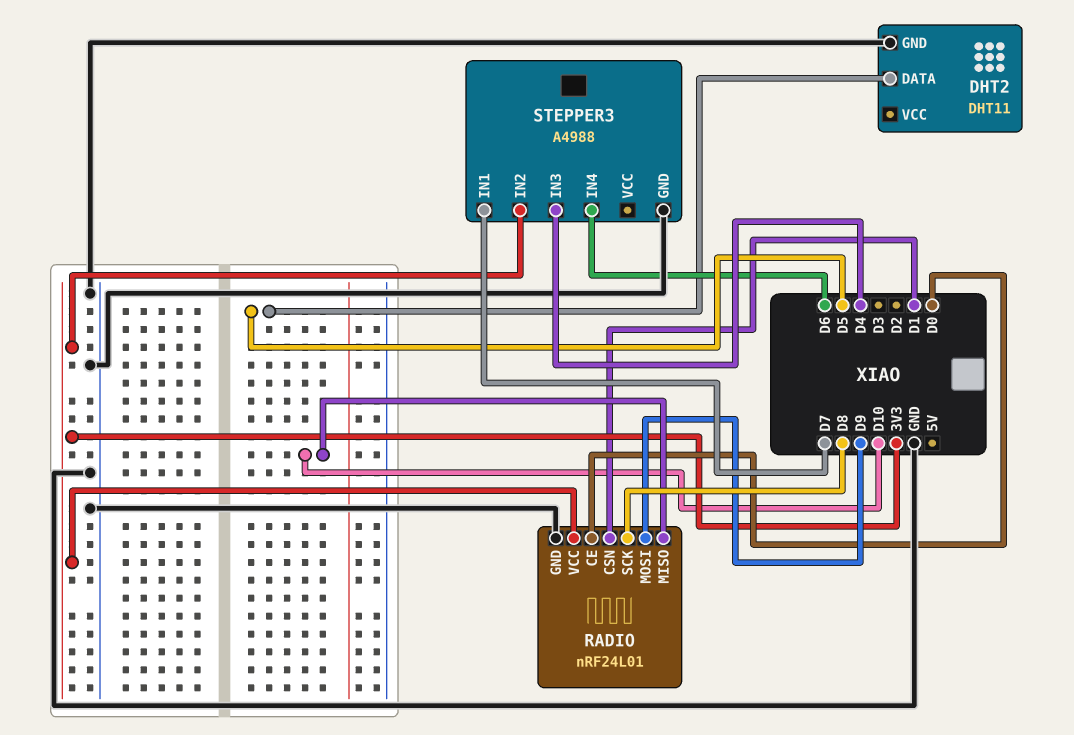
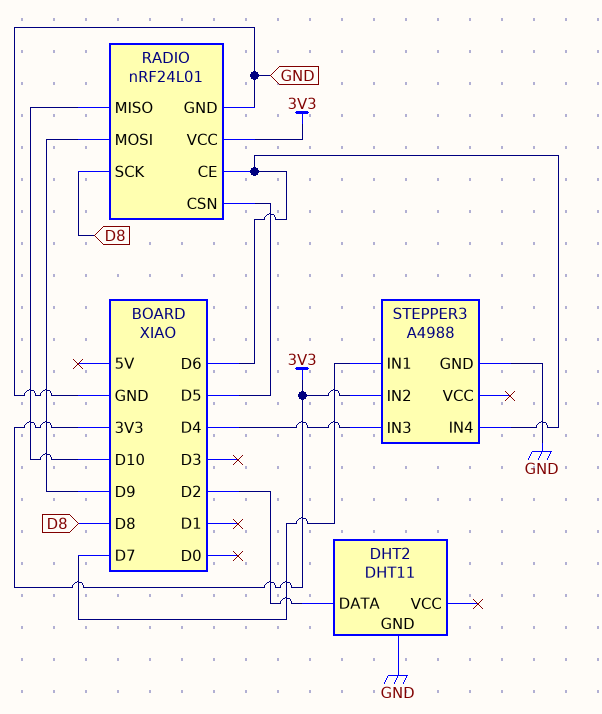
DHT2 pin DATA: D5 -> D2
RADIO pin CE: D0 -> D6
RADIO pin CSN: D1 -> D5

